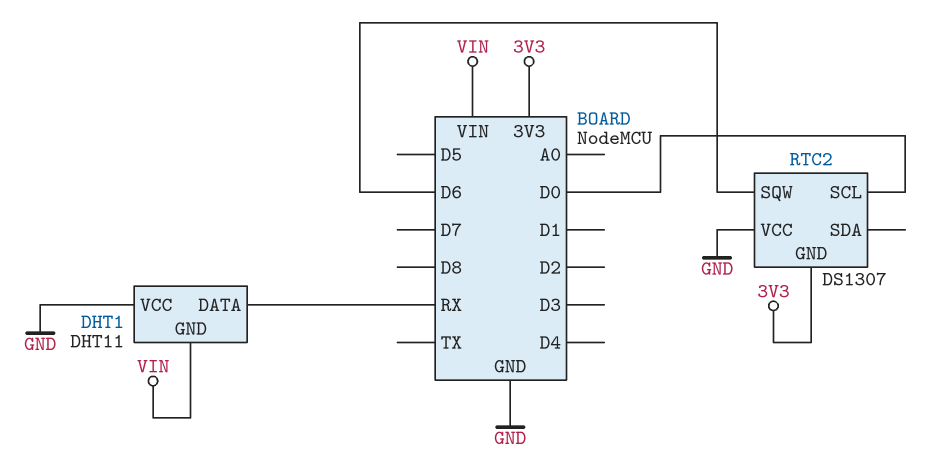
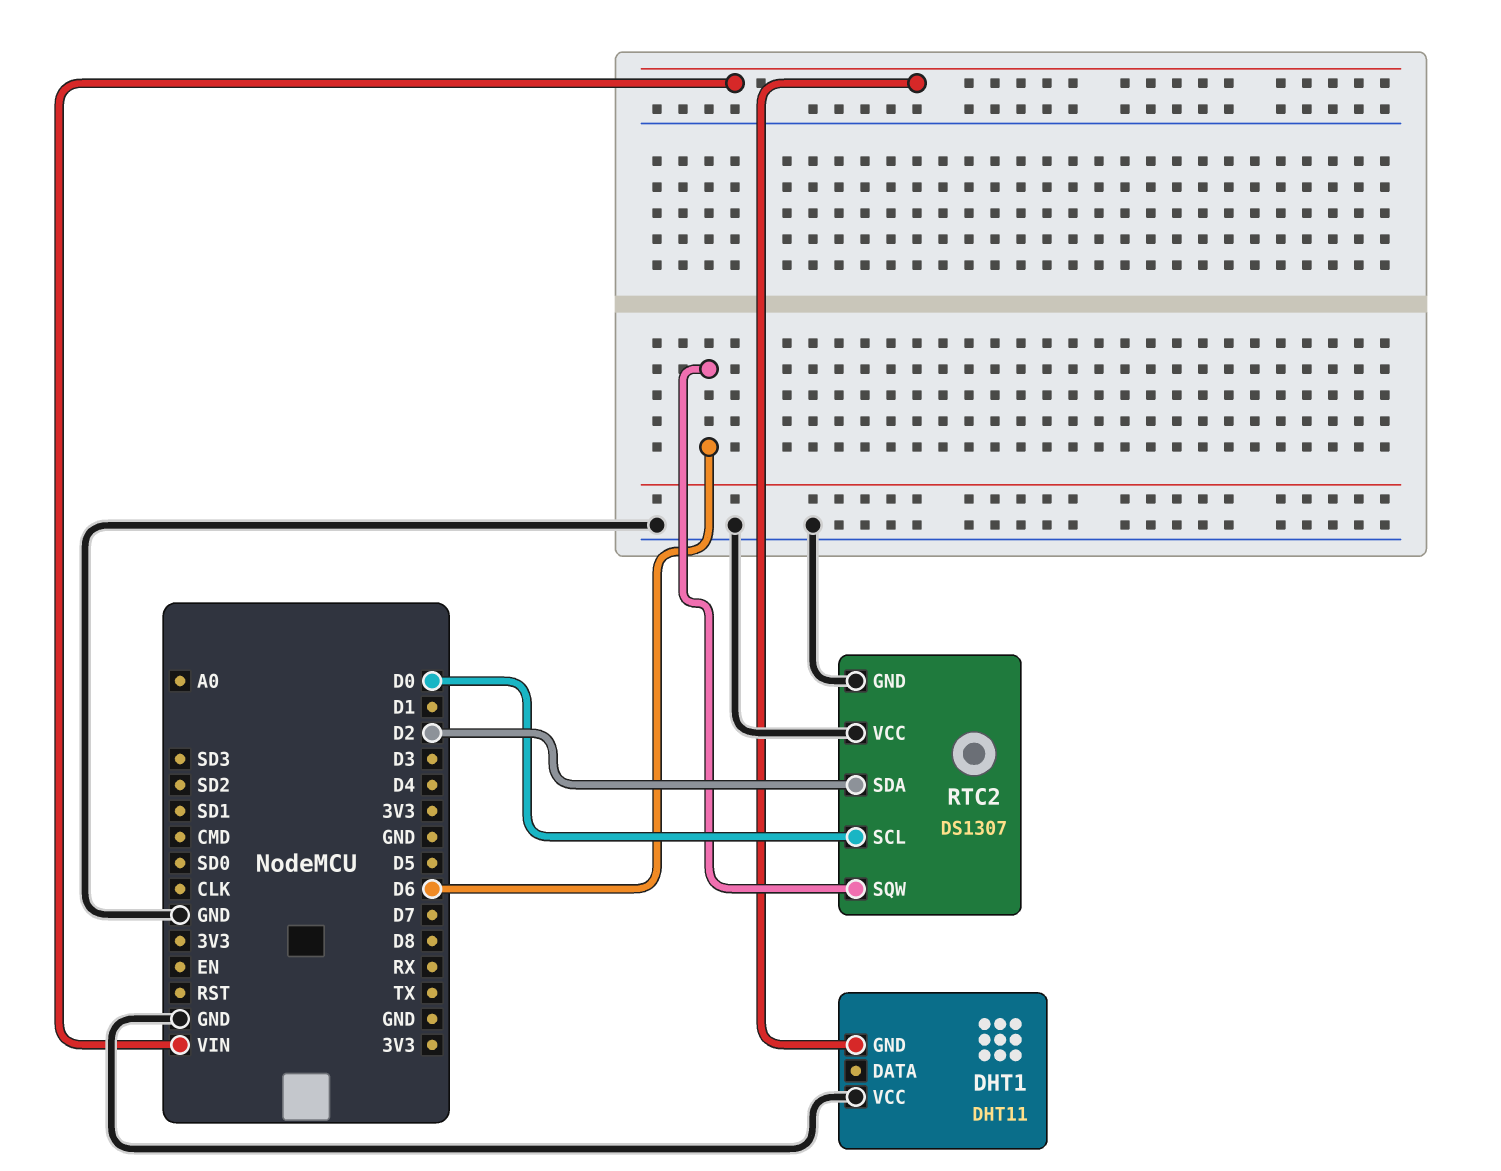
DHT1 pin DATA: RX -> none
RTC2 pin GND: 3V3 -> GND
RTC2 pin SDA: none -> D2

